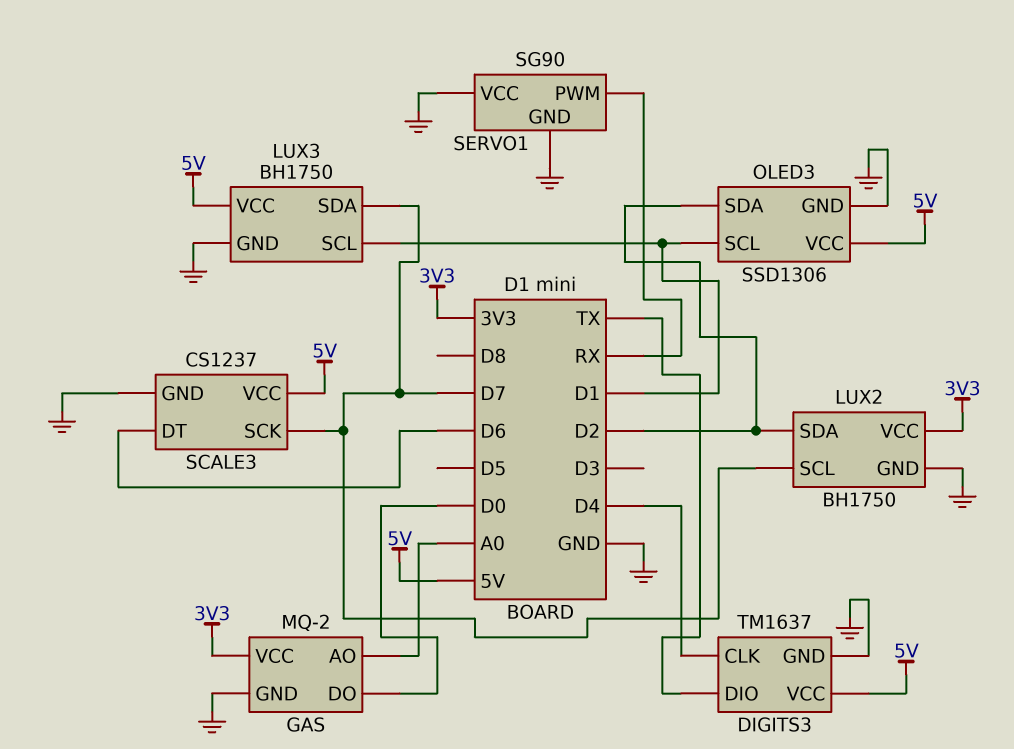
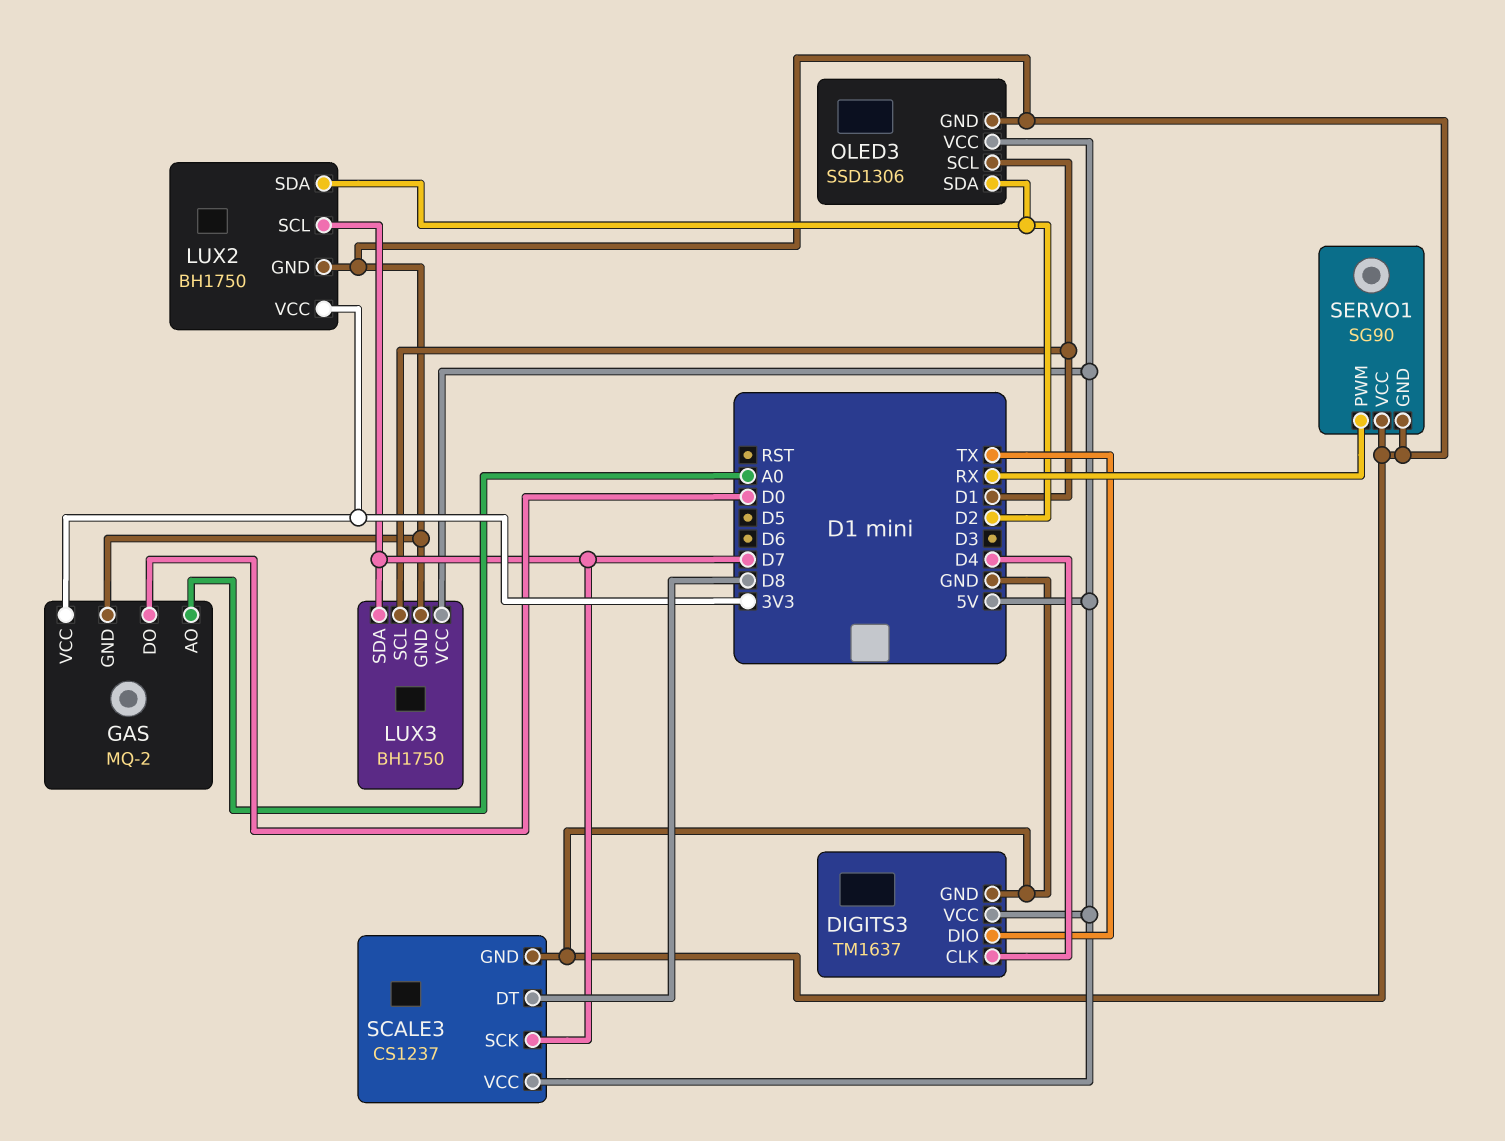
SCALE3 pin DT: D6 -> D8

